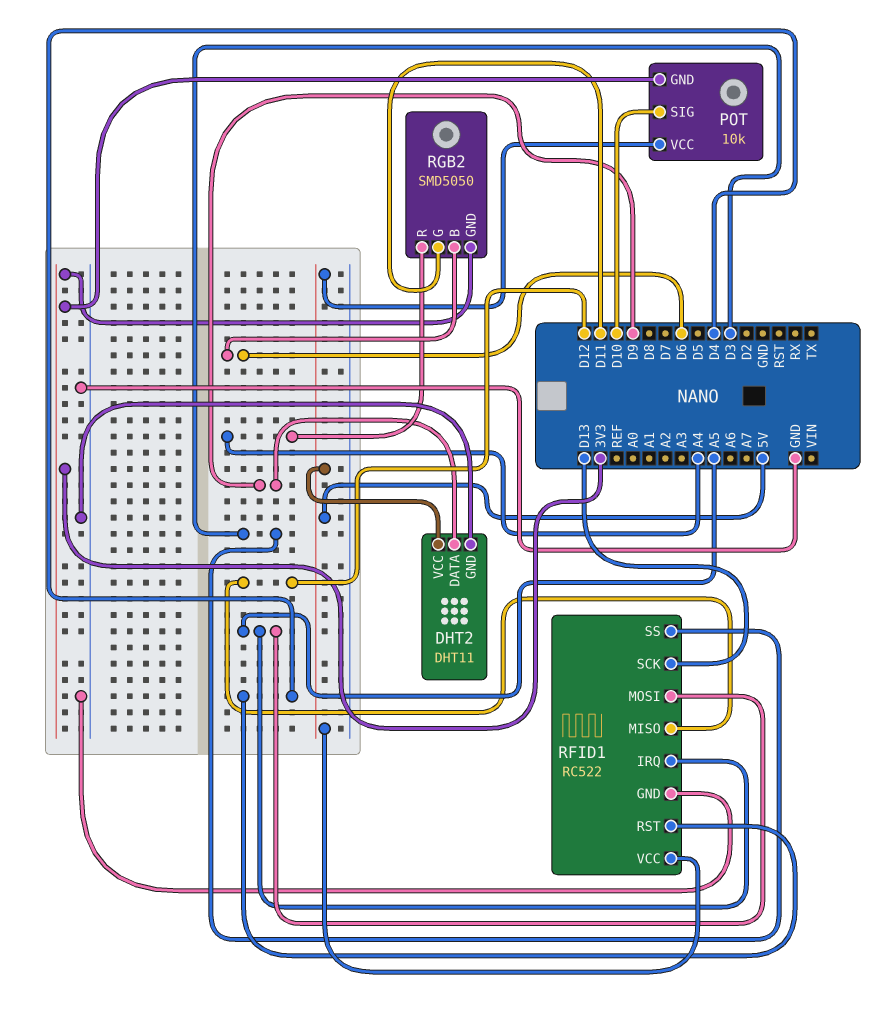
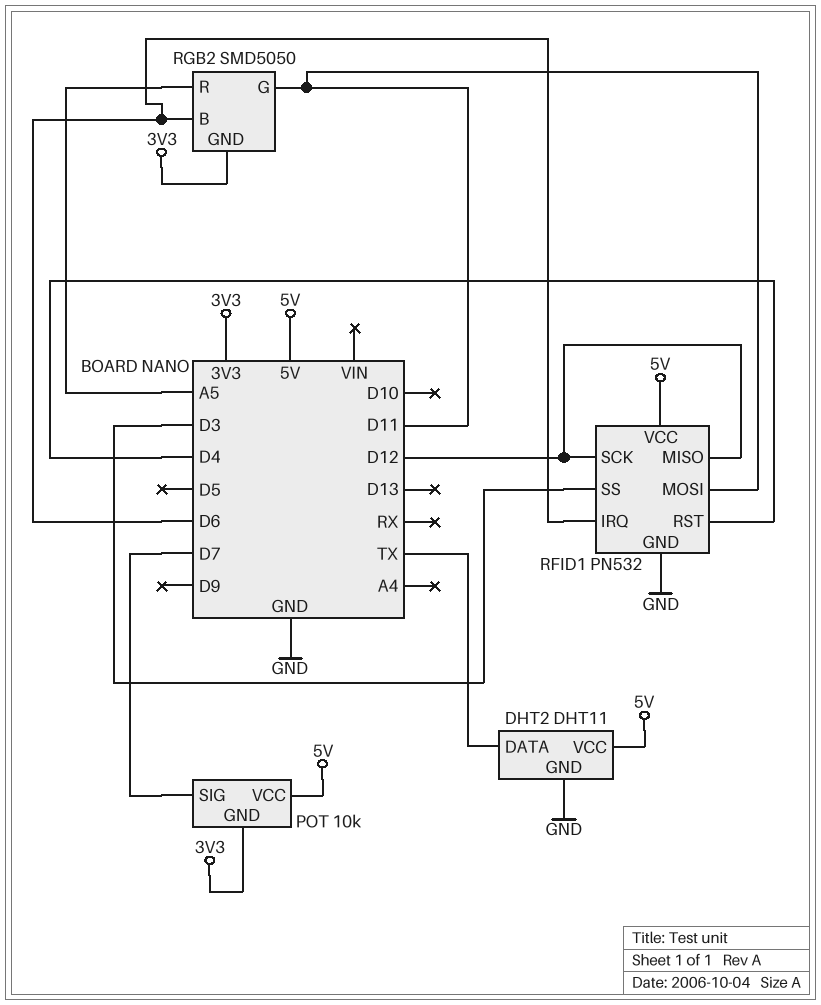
DHT2 pin DATA: D9 -> TX
POT pin SIG: D10 -> D7
RFID1: RC522 -> PN532
RFID1 pin IRQ: A5 -> D6
RFID1 pin MOSI: A5 -> D11
RFID1 pin SCK: D13 -> D12
RGB2 pin R: A4 -> A5

